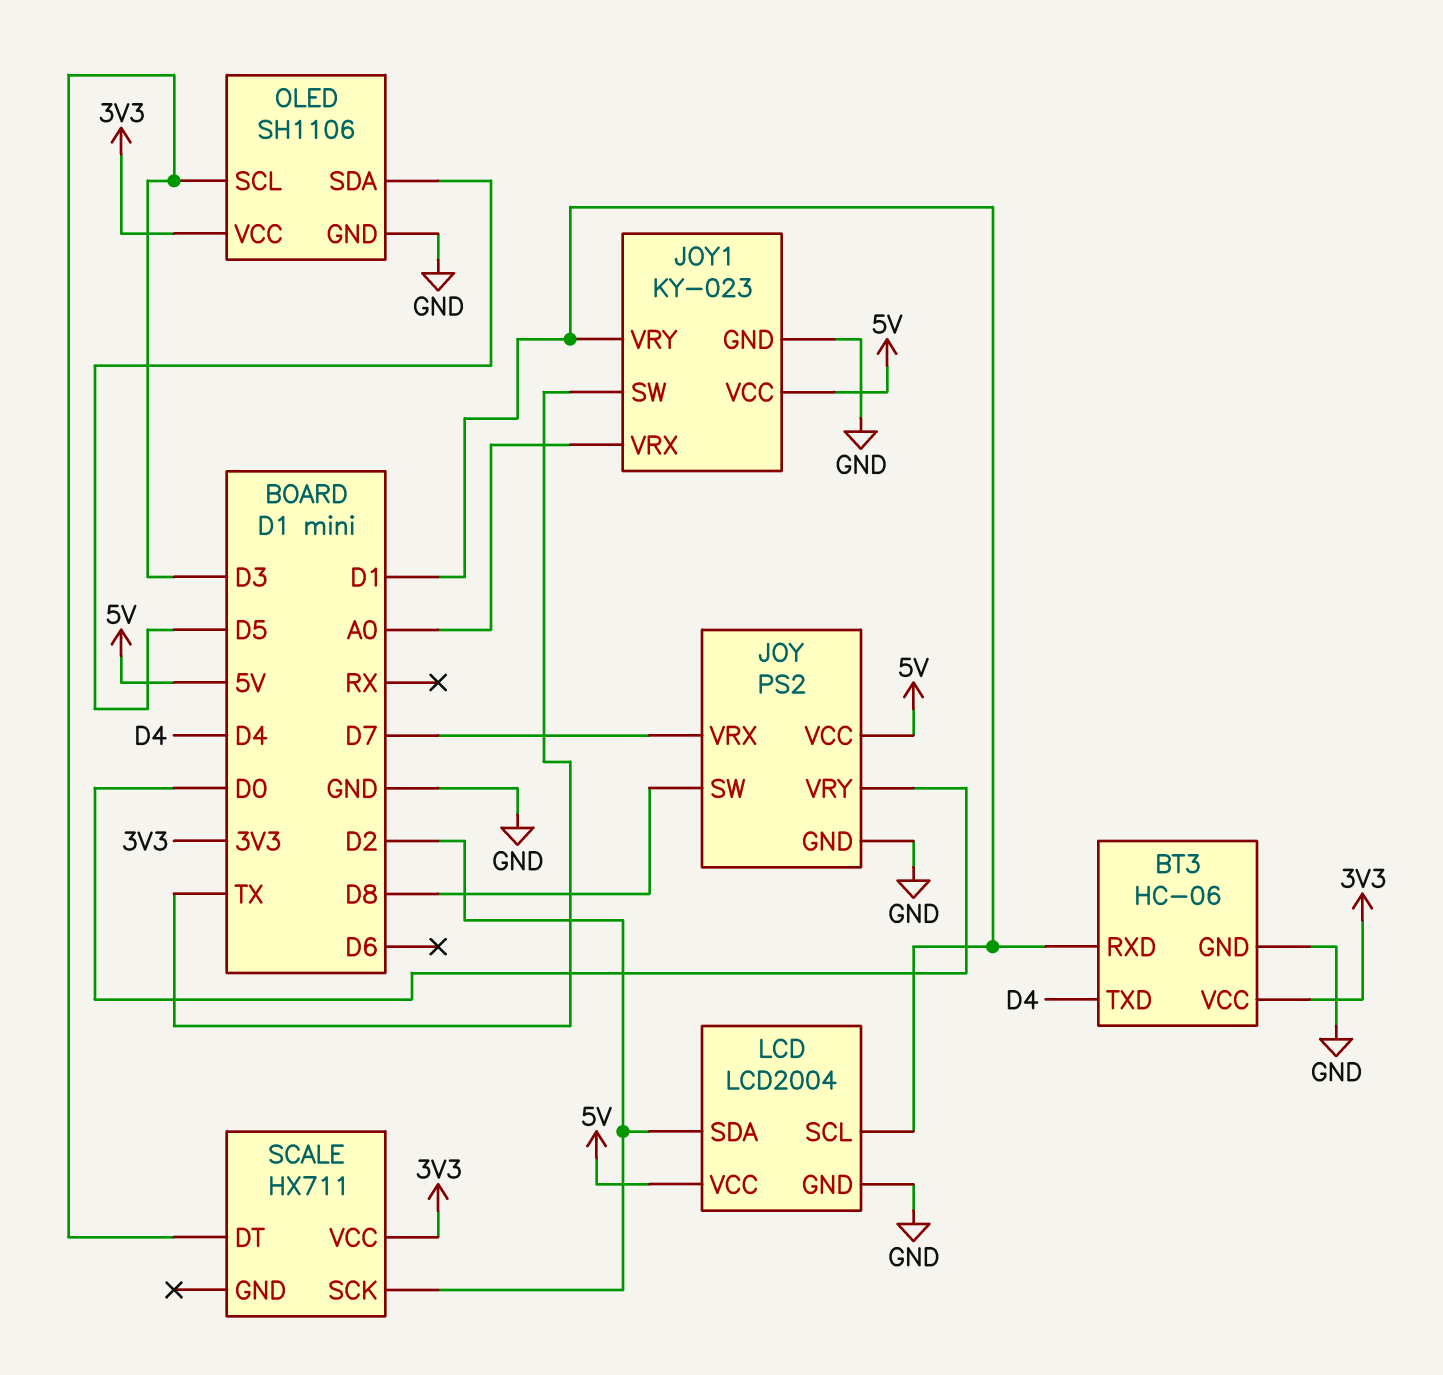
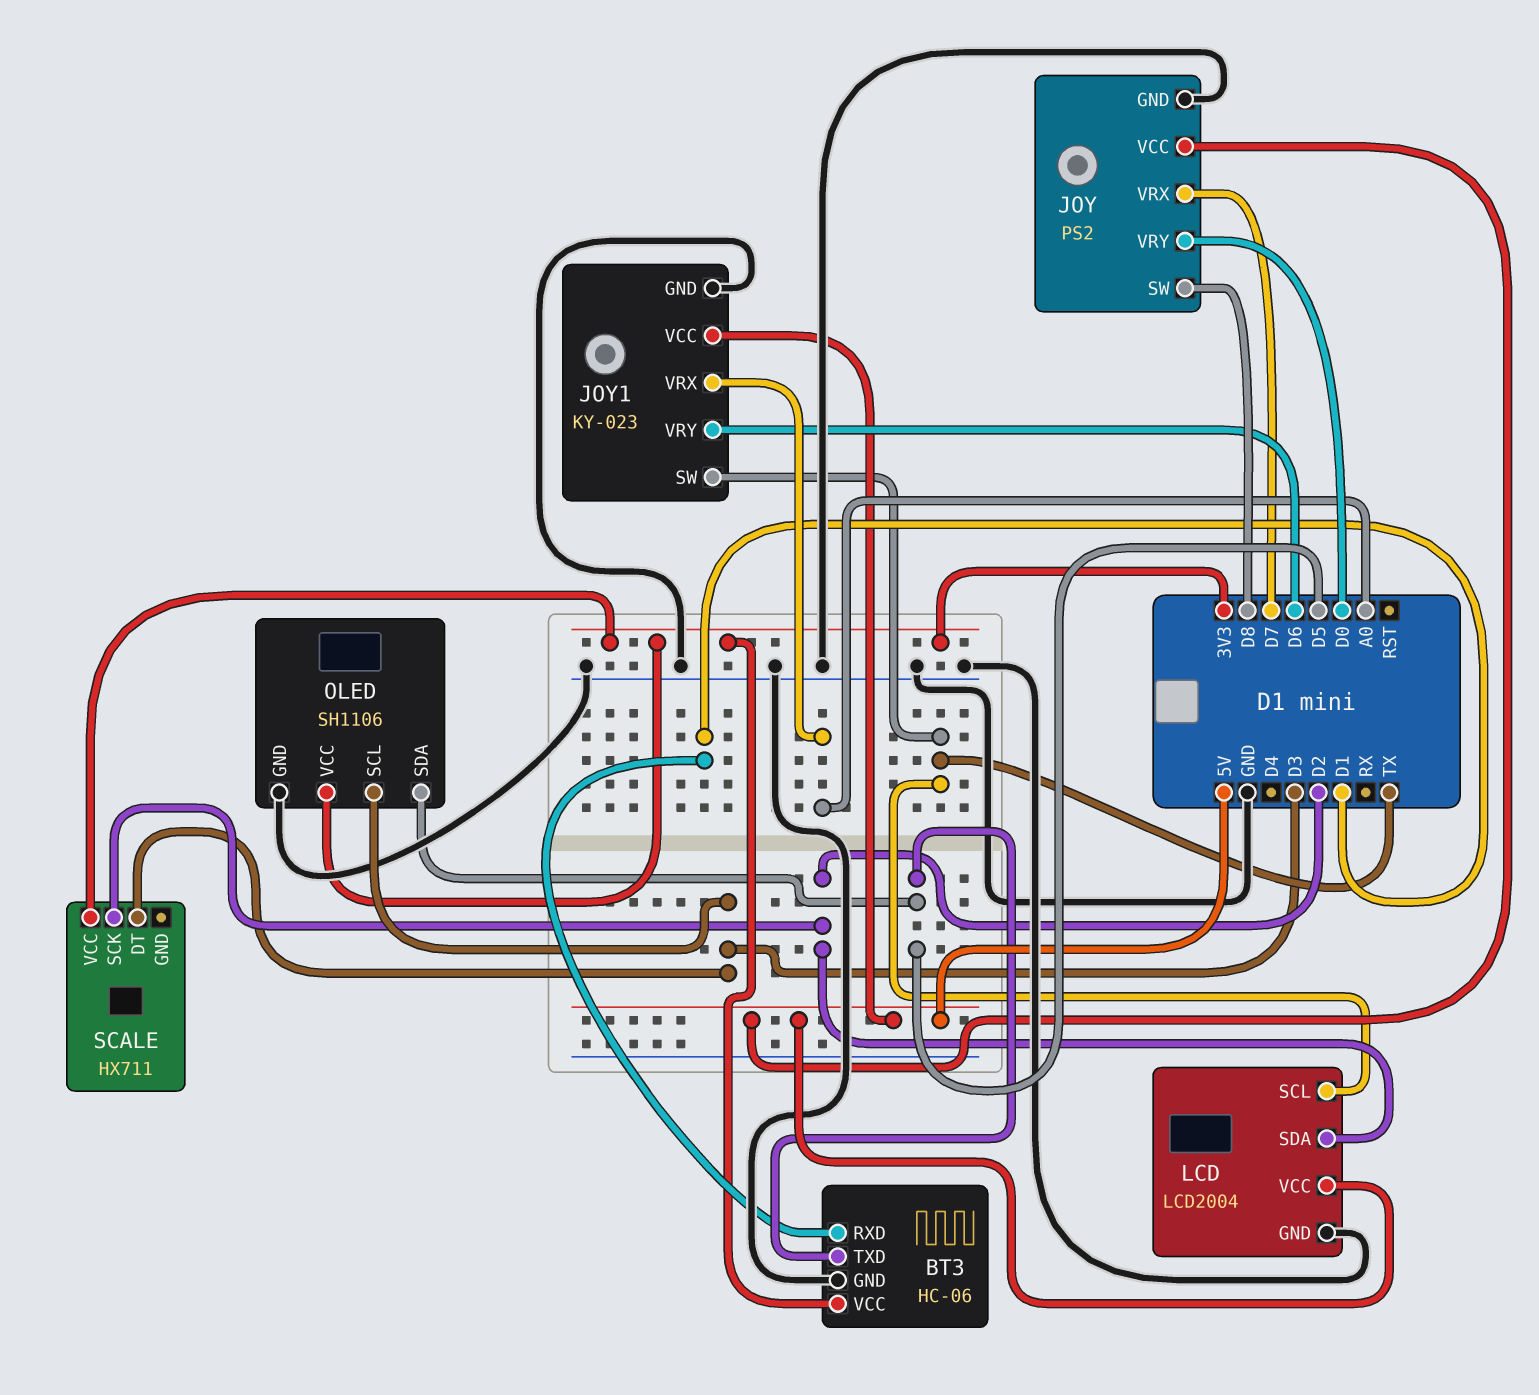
BT3 pin TXD: D4 -> D5
JOY1 pin VRY: D1 -> D6
LCD pin SCL: D1 -> TX

